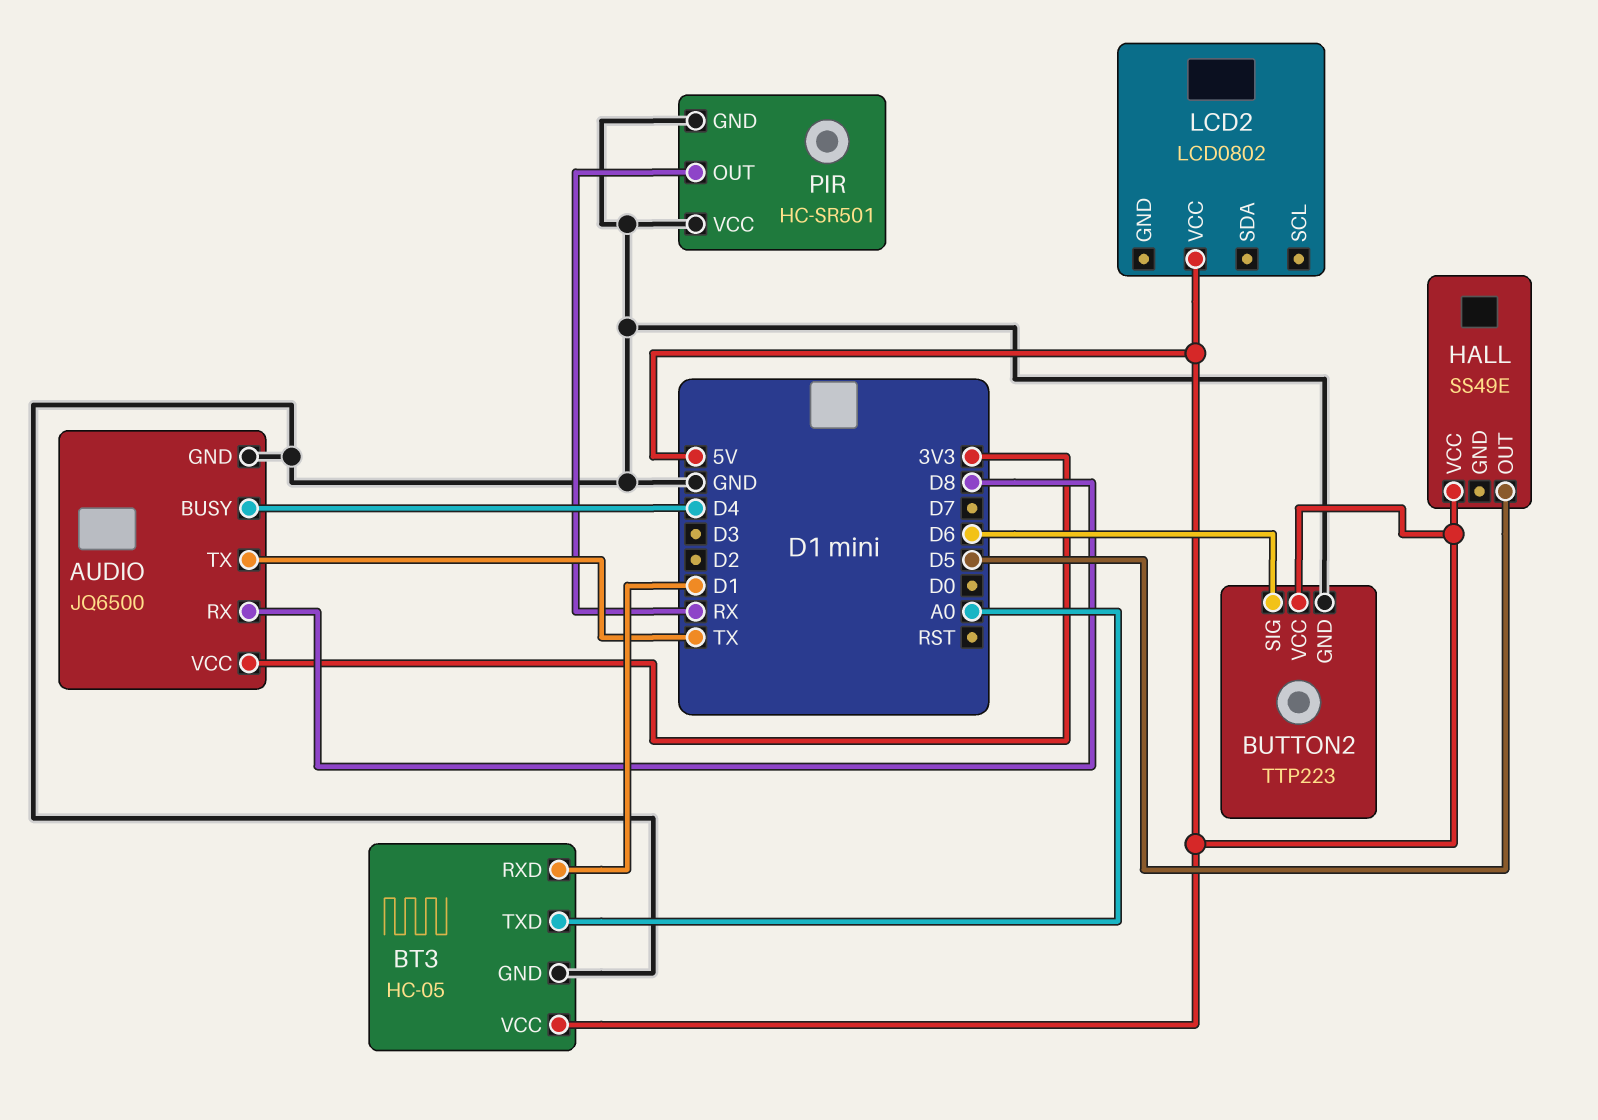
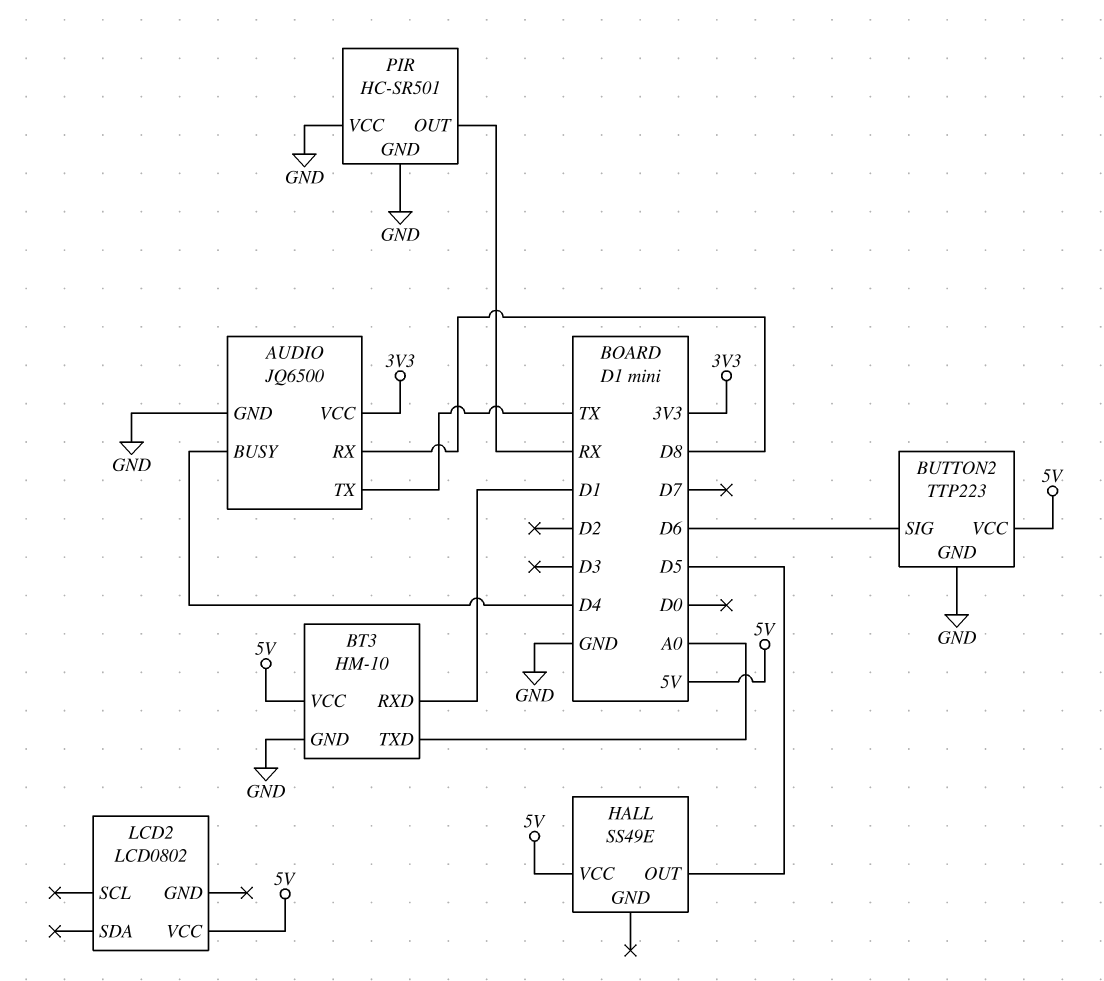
BT3: HC-05 -> HM-10

